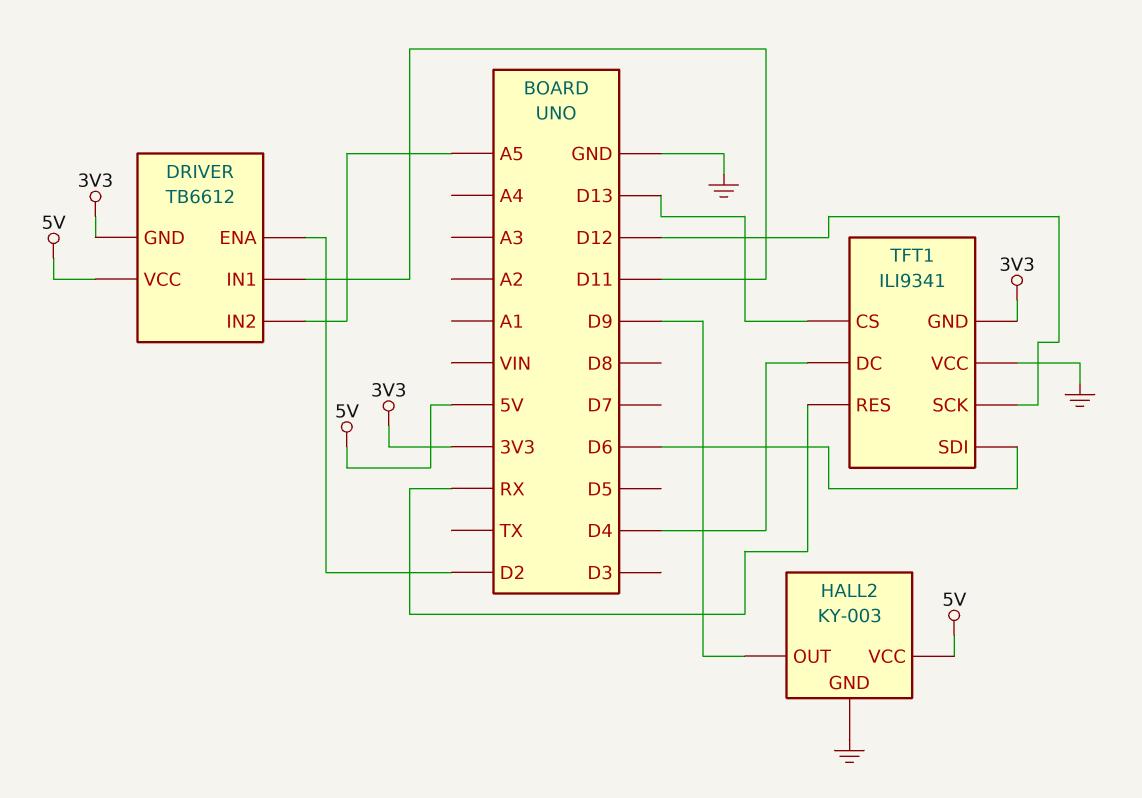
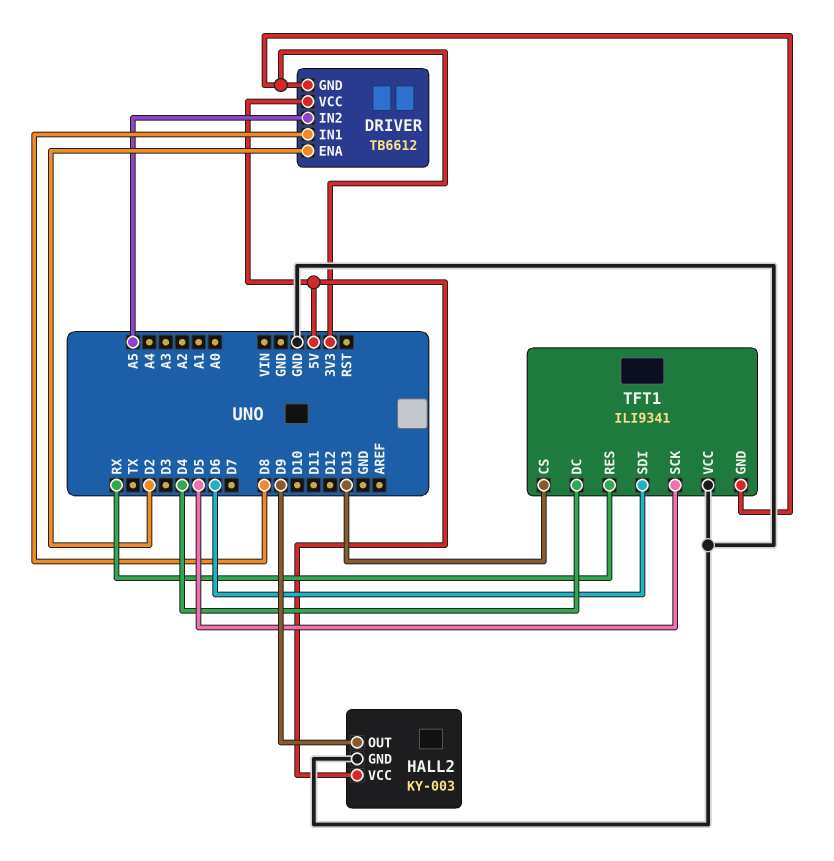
DRIVER pin IN1: D11 -> D8
TFT1 pin SCK: D12 -> D5

